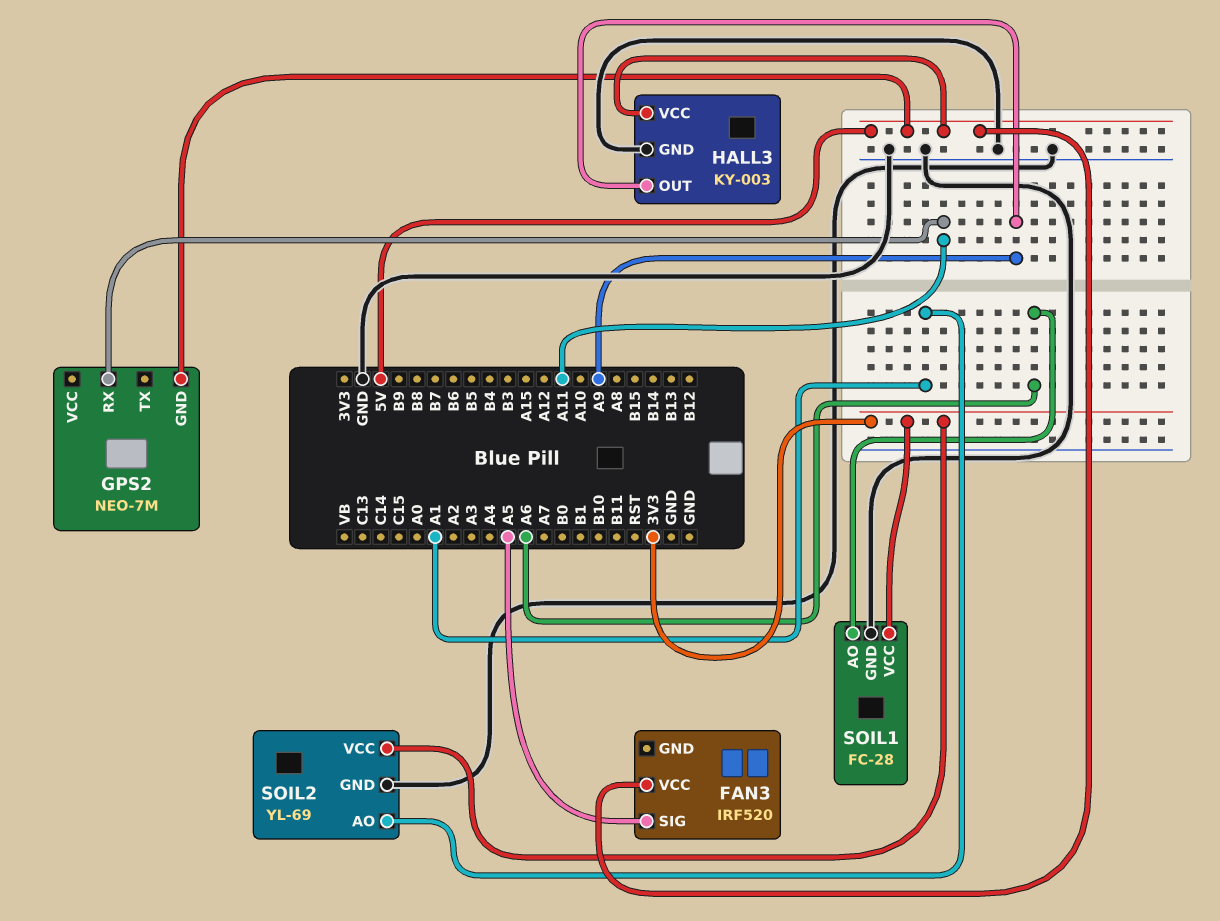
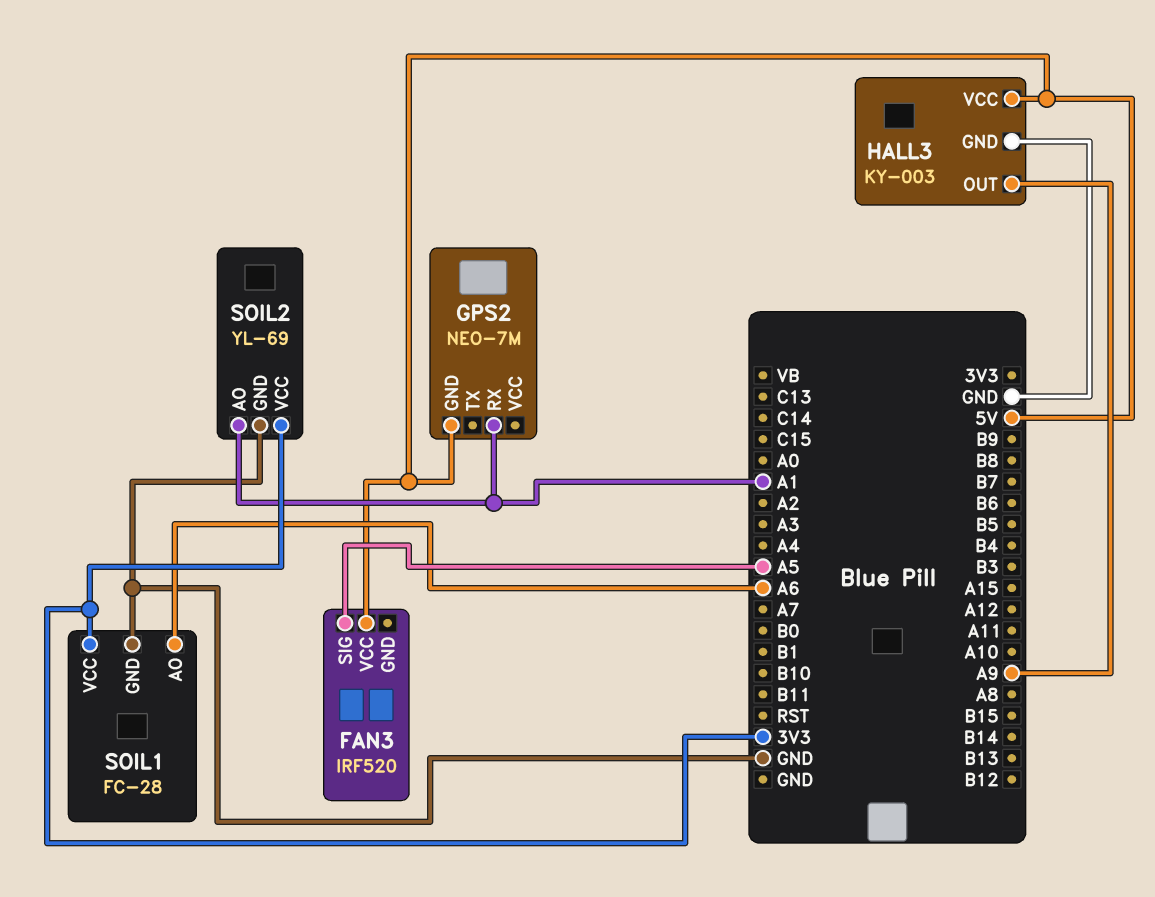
GPS2 pin RX: A11 -> A1

